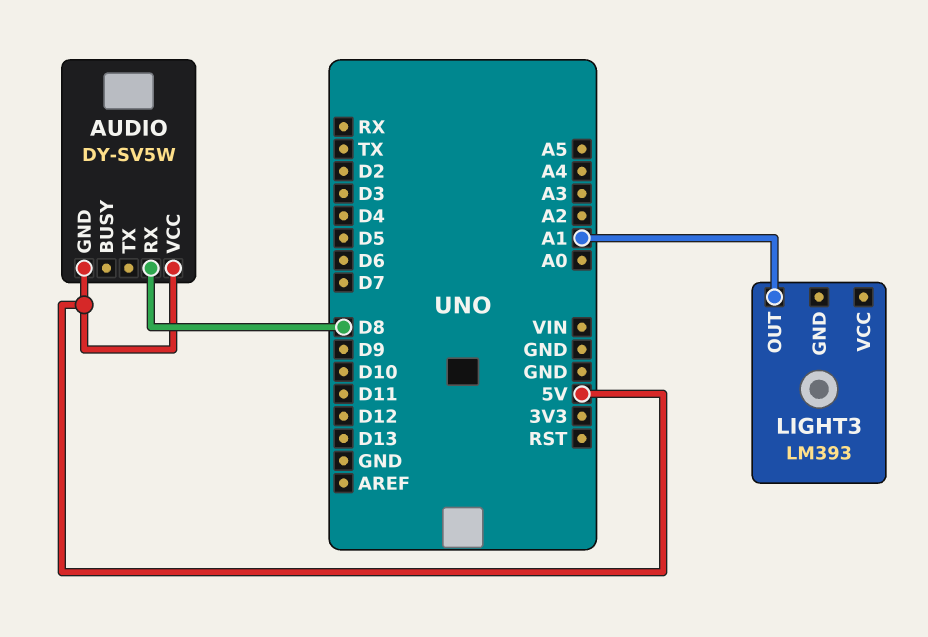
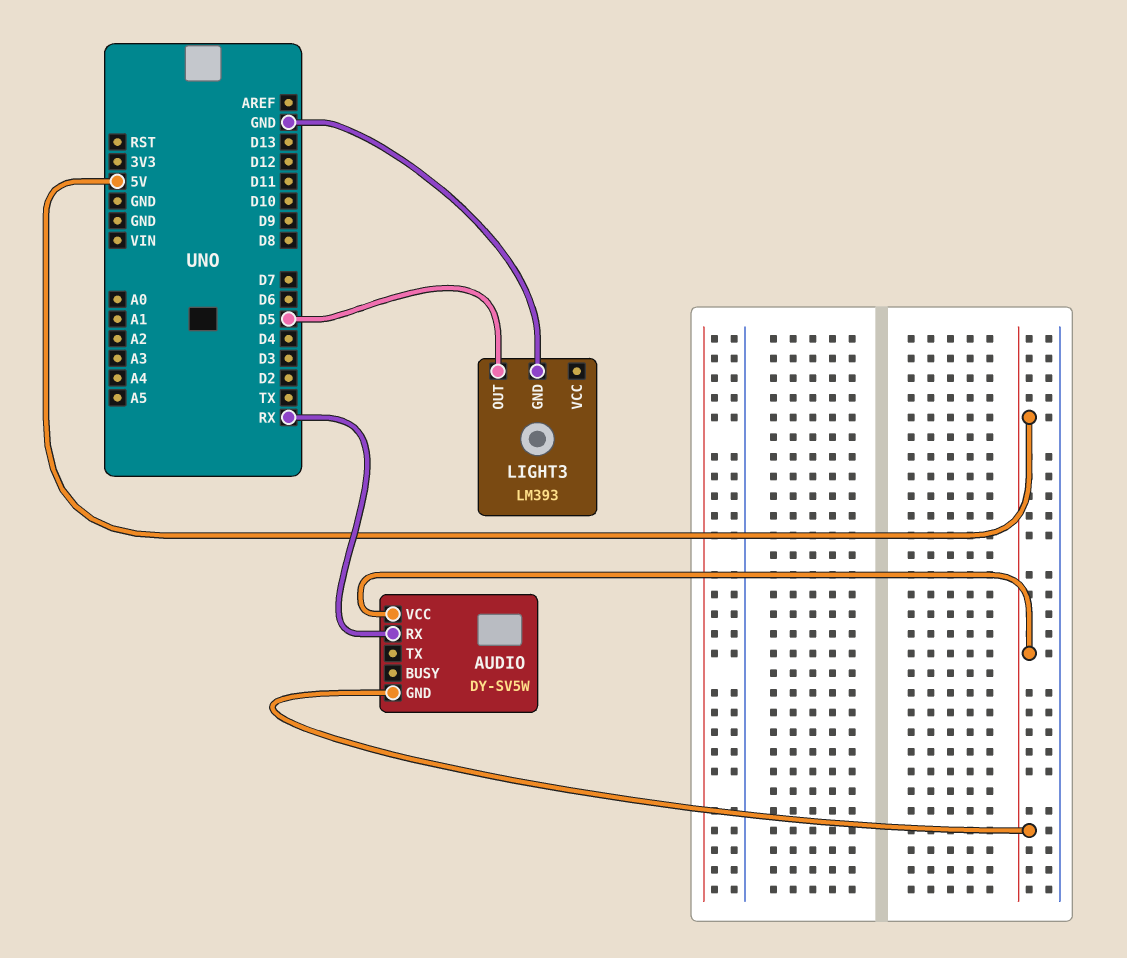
AUDIO pin RX: D8 -> RX
LIGHT3 pin GND: none -> GND
LIGHT3 pin OUT: A1 -> D5

